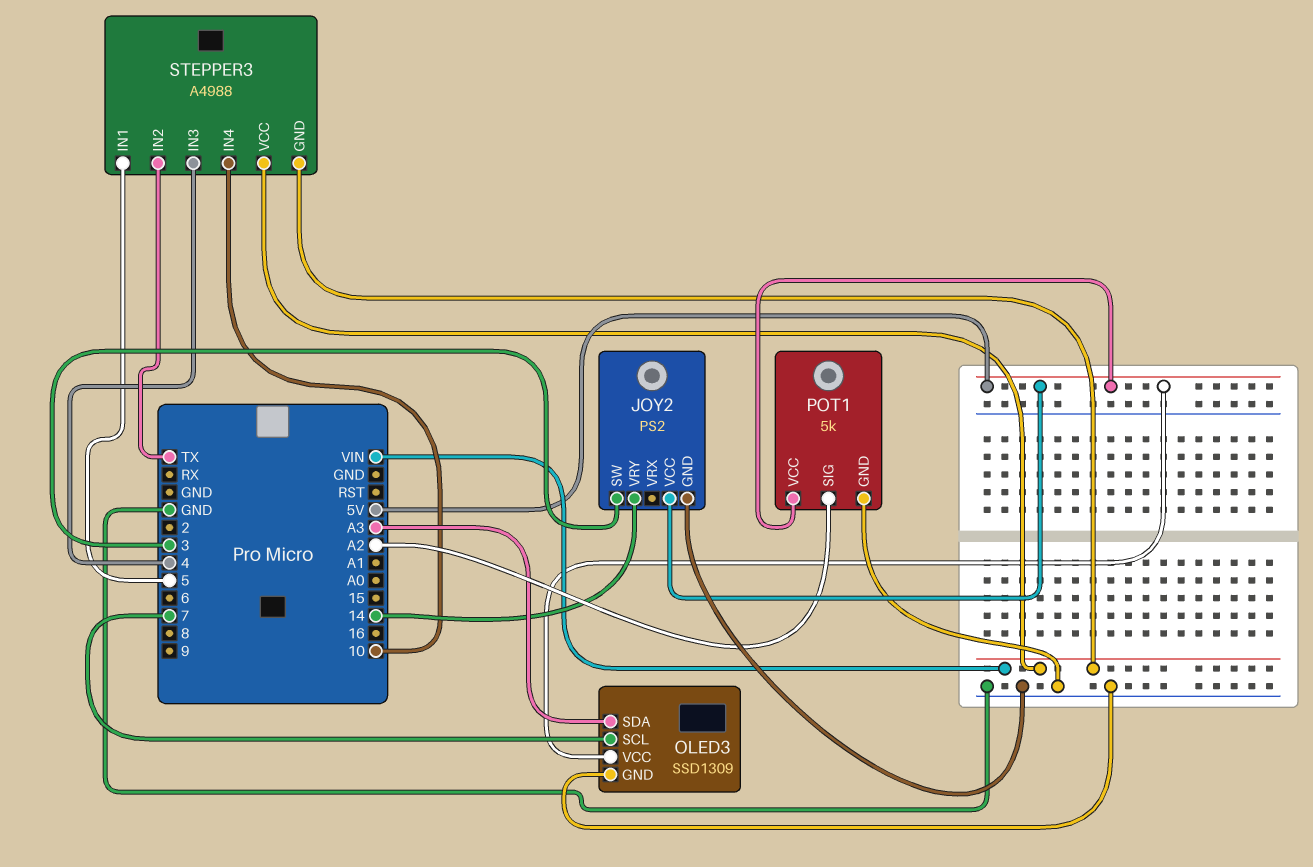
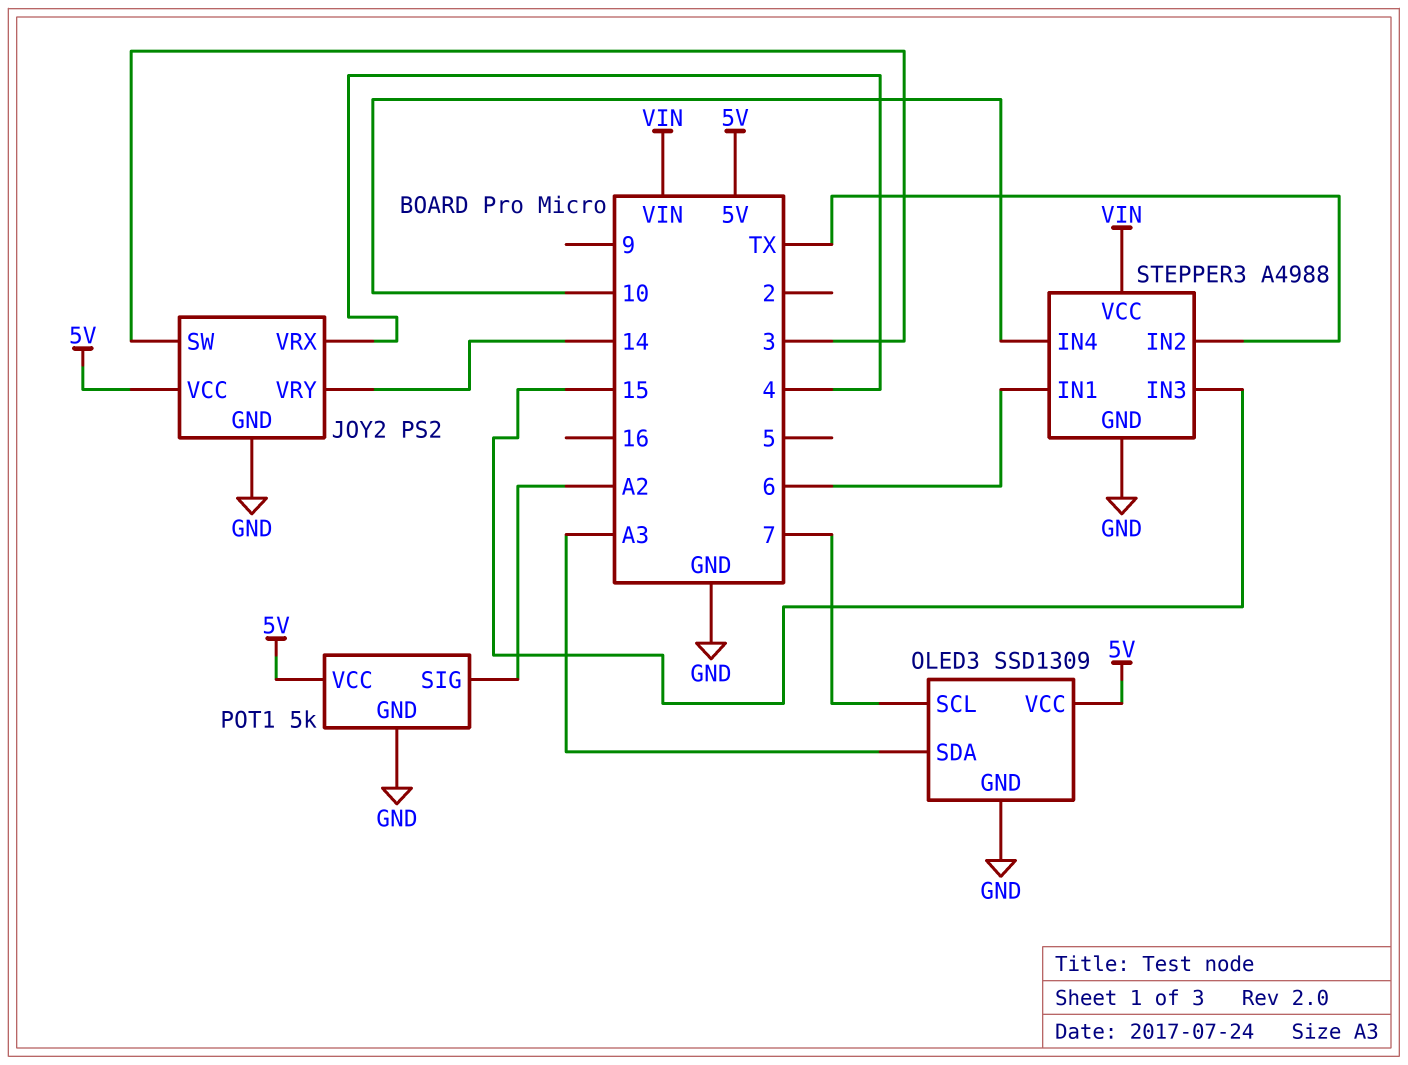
JOY2 pin VRX: none -> 4
STEPPER3 pin GND: VIN -> GND
STEPPER3 pin IN1: 5 -> 6
STEPPER3 pin IN3: 4 -> 15

